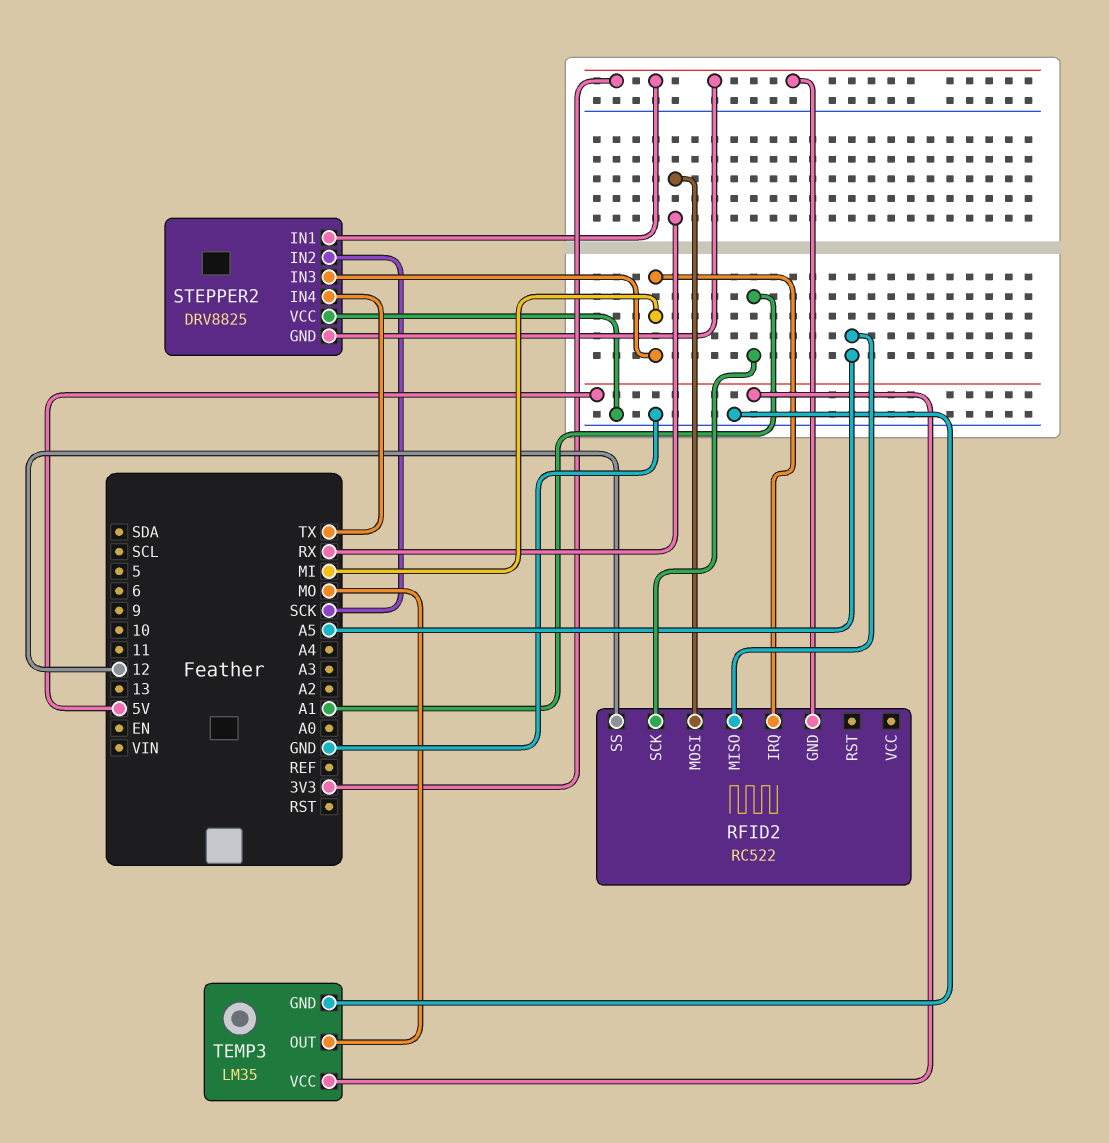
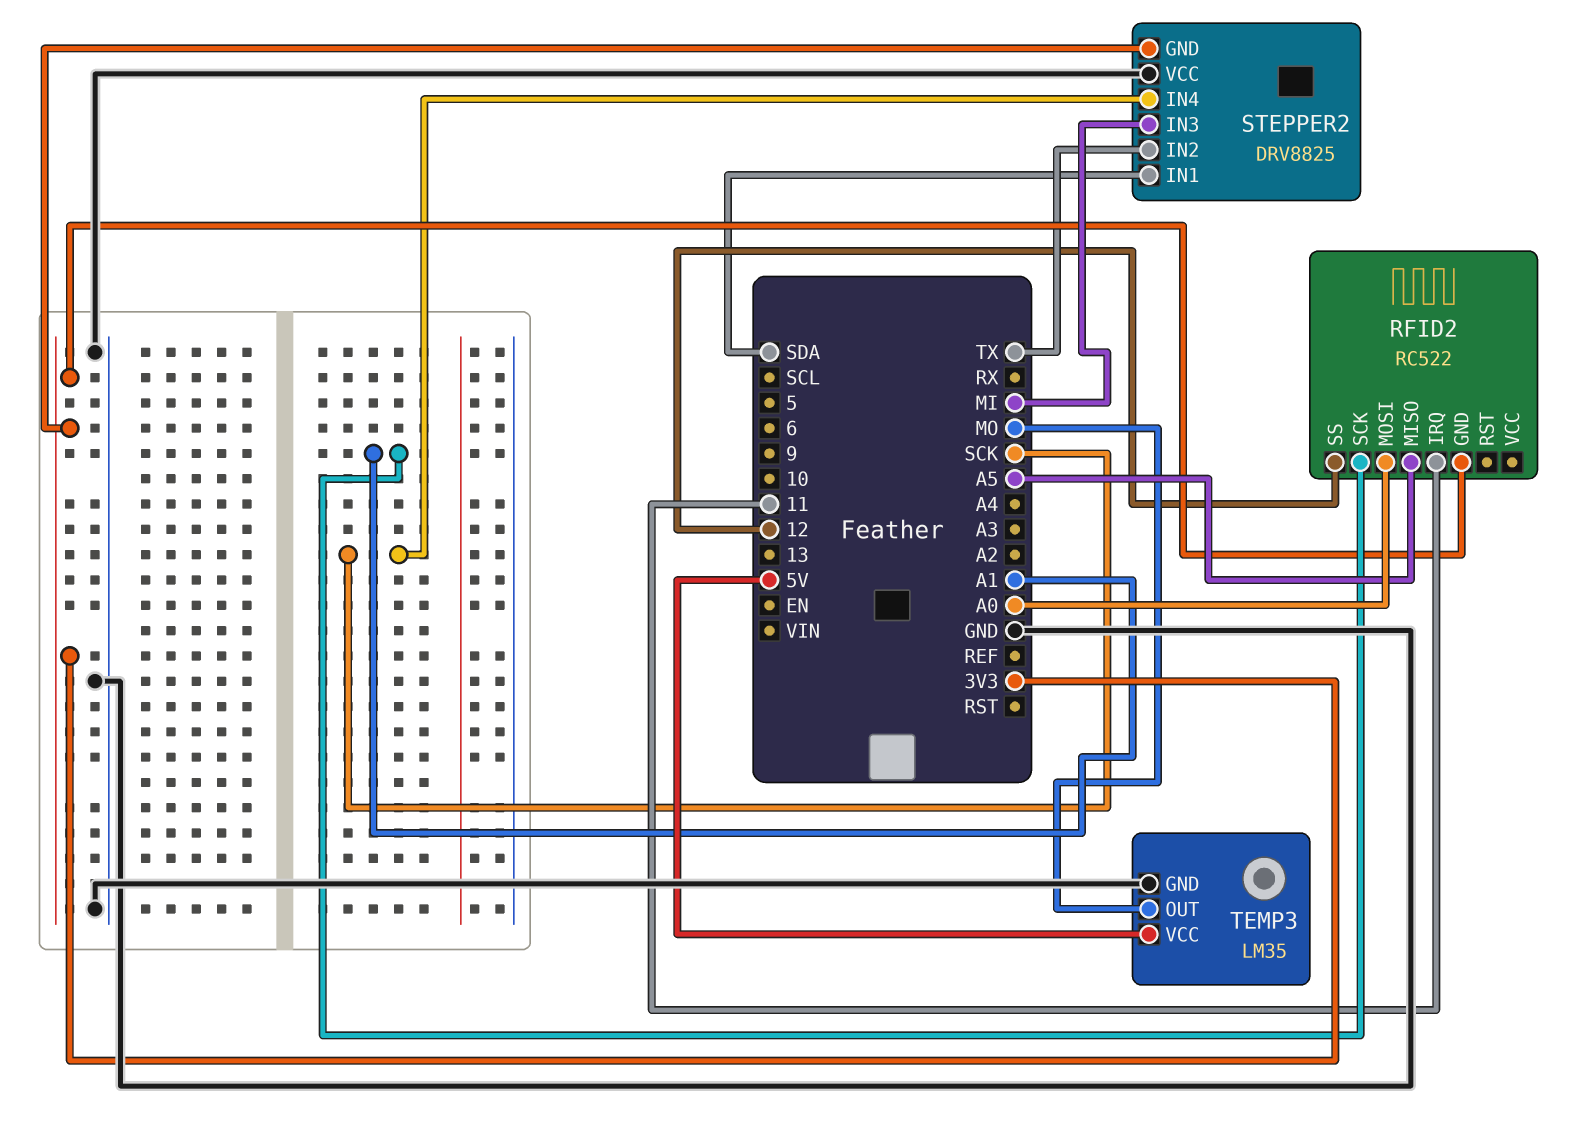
RFID2 pin IRQ: MI -> 11
RFID2 pin MOSI: RX -> A0
STEPPER2 pin IN1: 3V3 -> SDA
STEPPER2 pin IN2: SCK -> TX
STEPPER2 pin IN4: TX -> SCK

